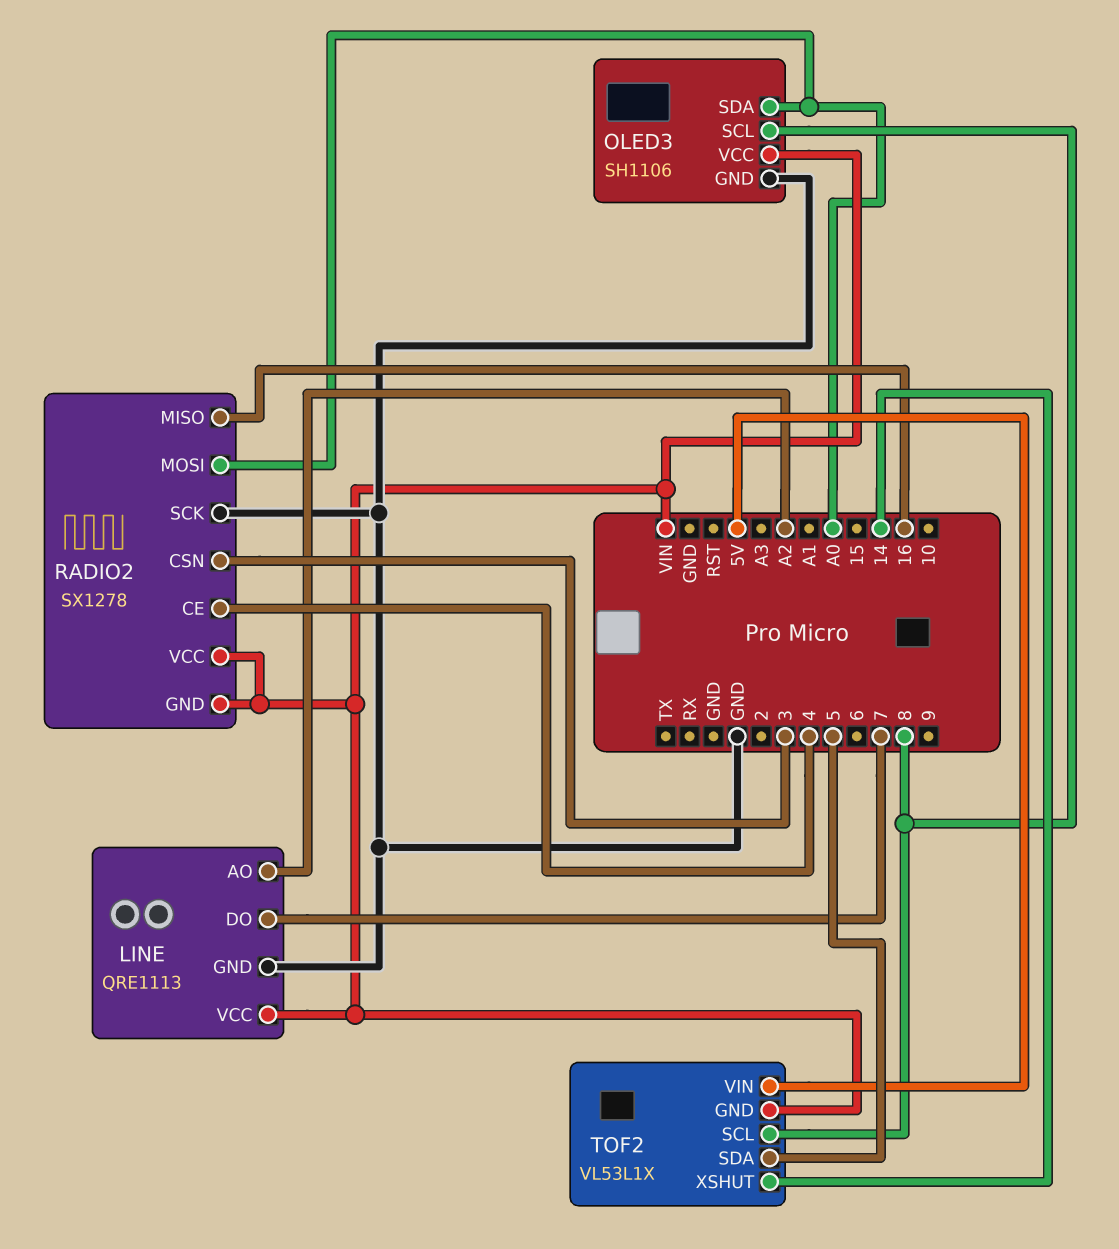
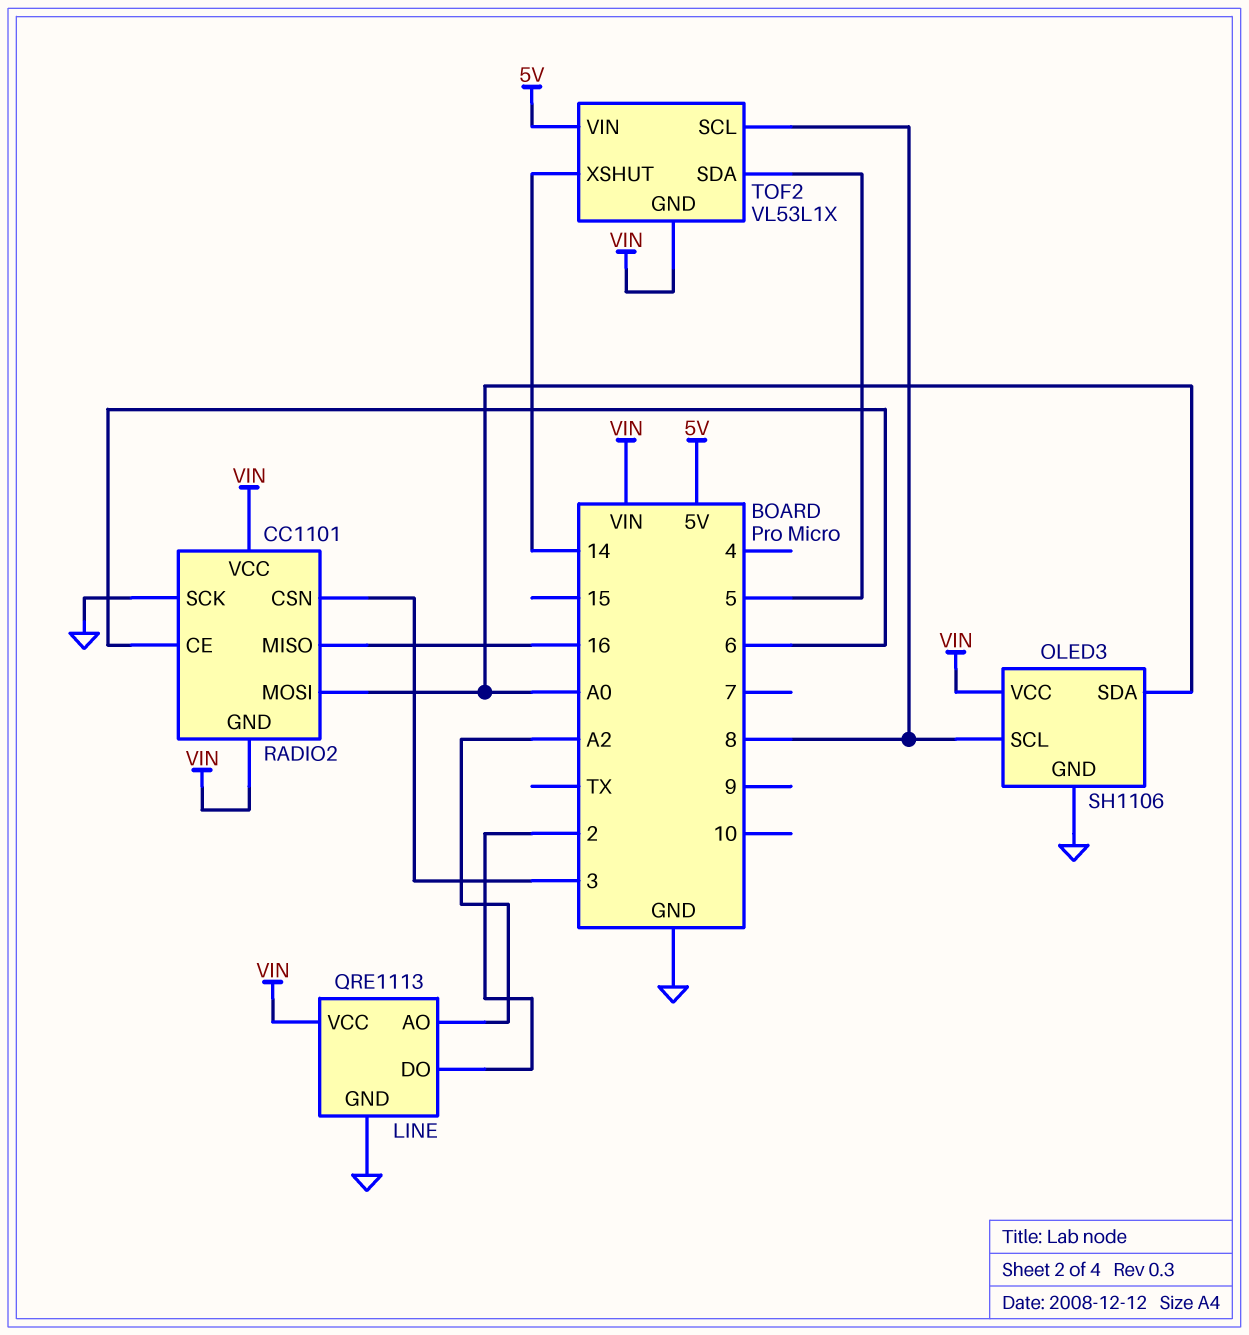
LINE pin DO: 7 -> 2
RADIO2: SX1278 -> CC1101
RADIO2 pin CE: 4 -> 6

